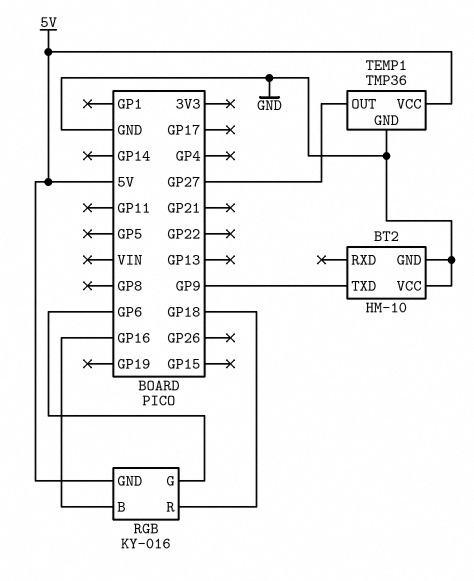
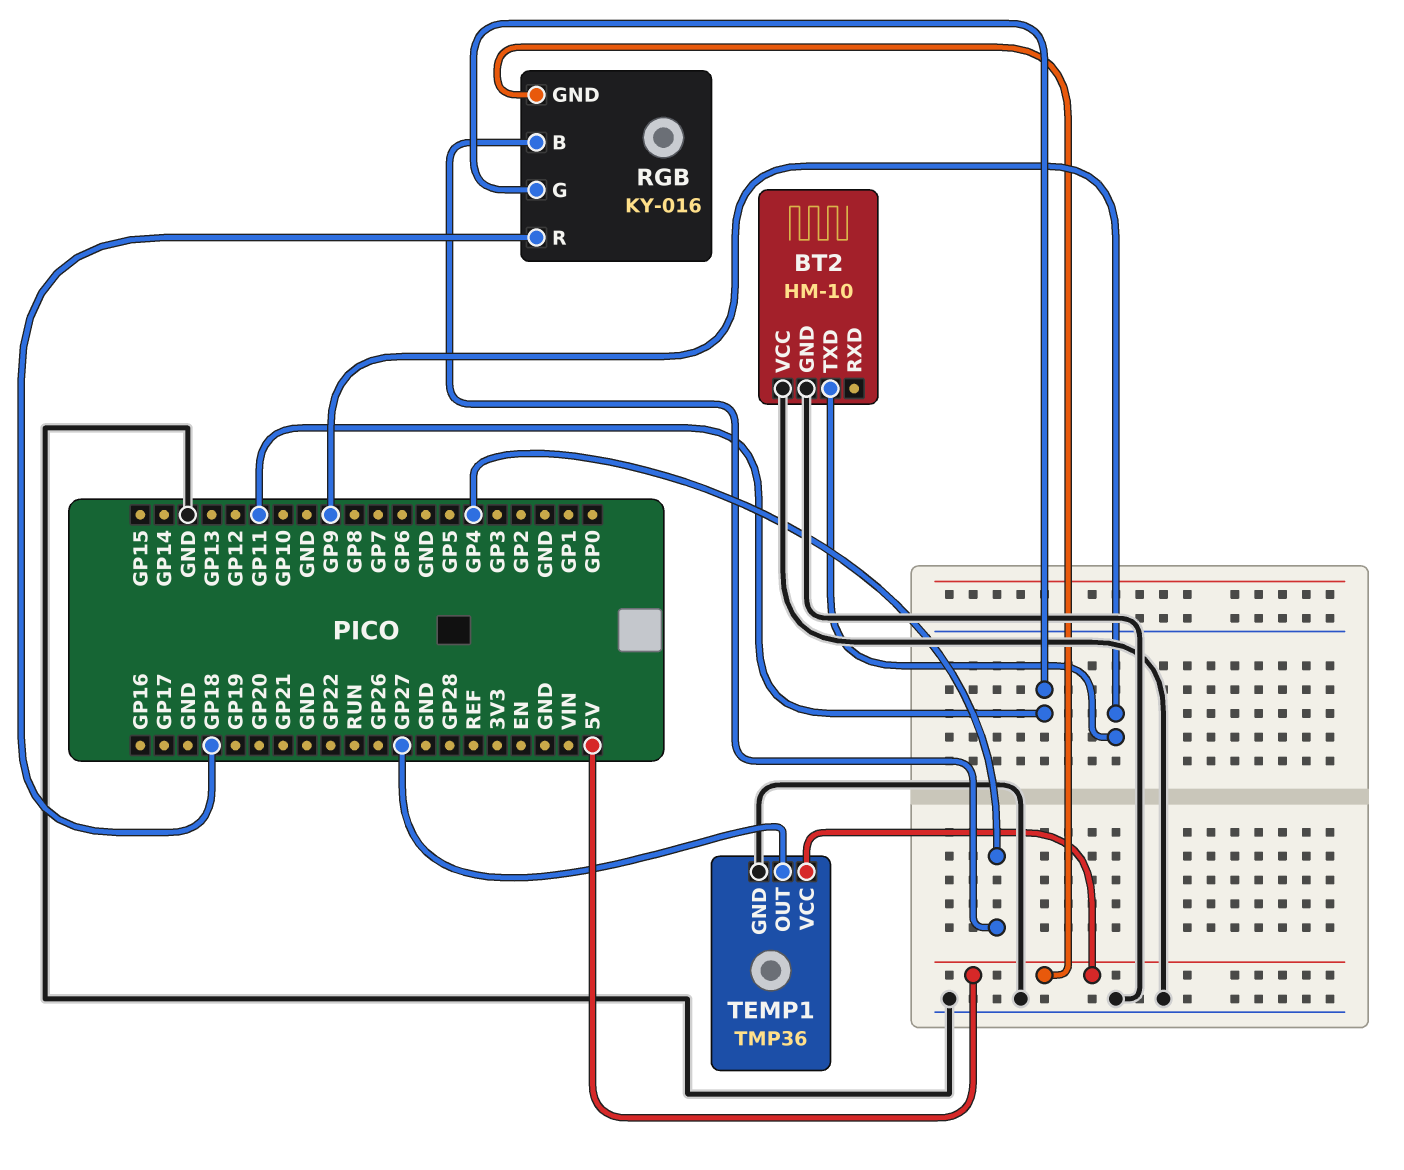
RGB pin B: GP16 -> GP4
RGB pin G: GP6 -> GP11

